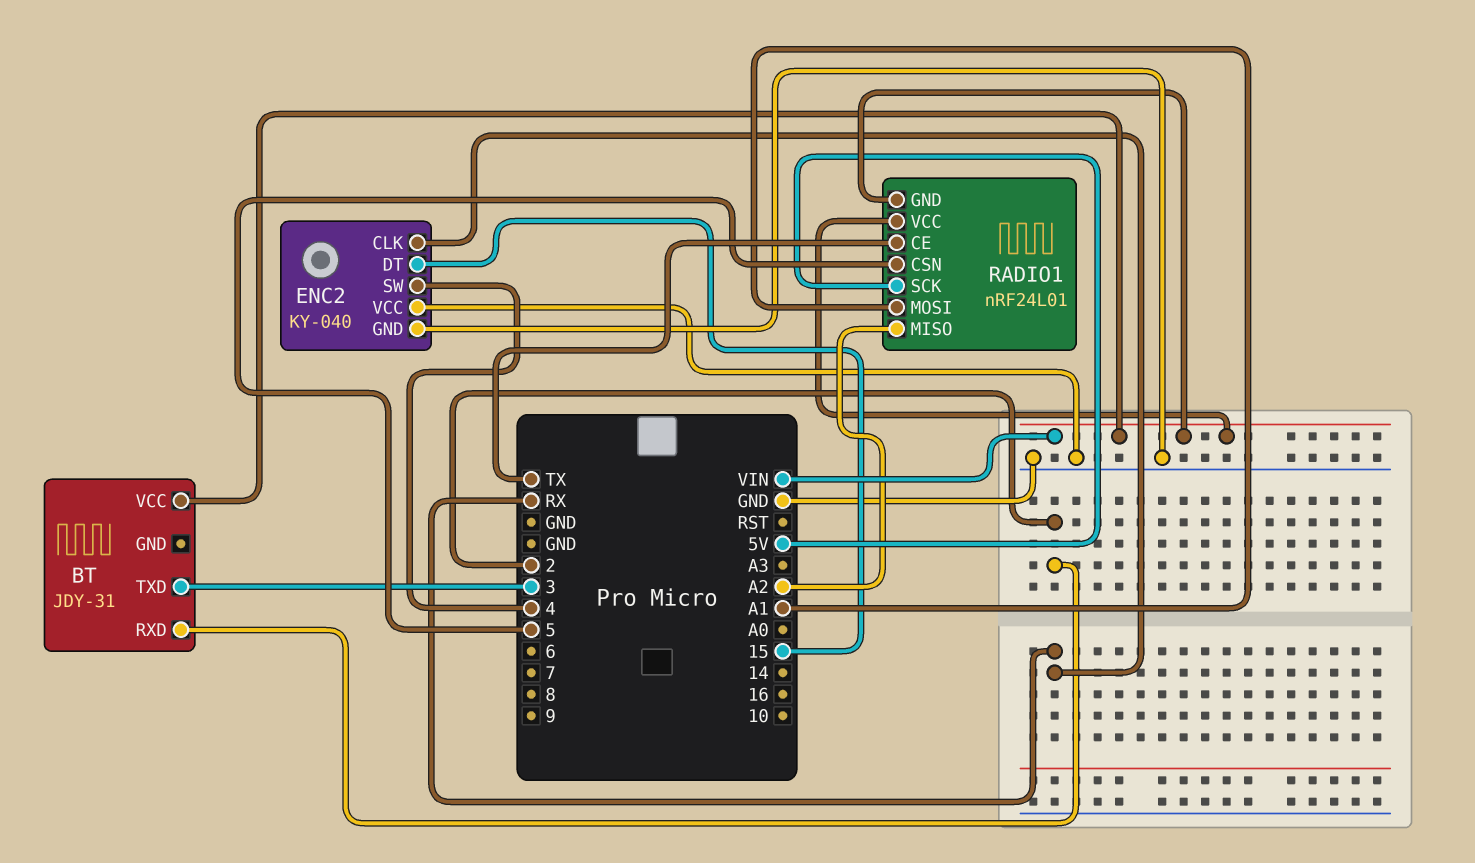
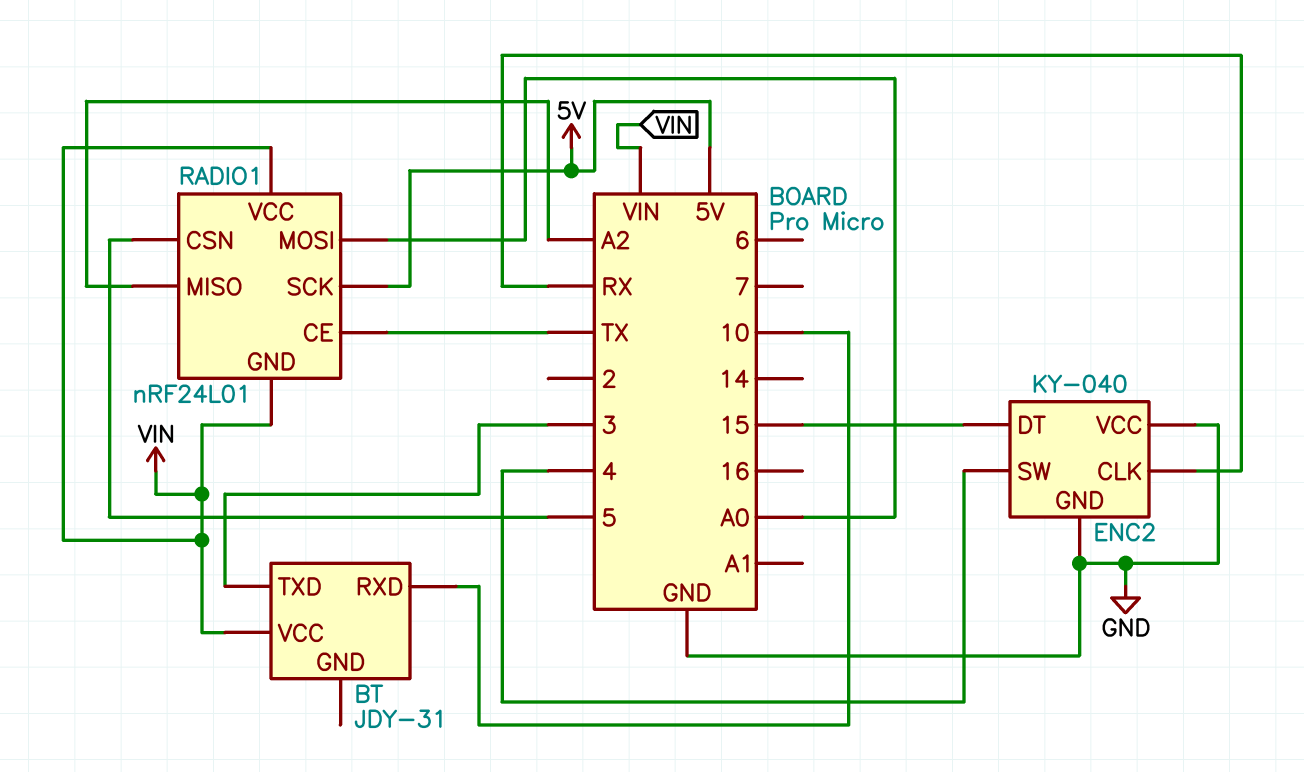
BT pin RXD: 2 -> 10
RADIO1 pin MOSI: A1 -> A0

